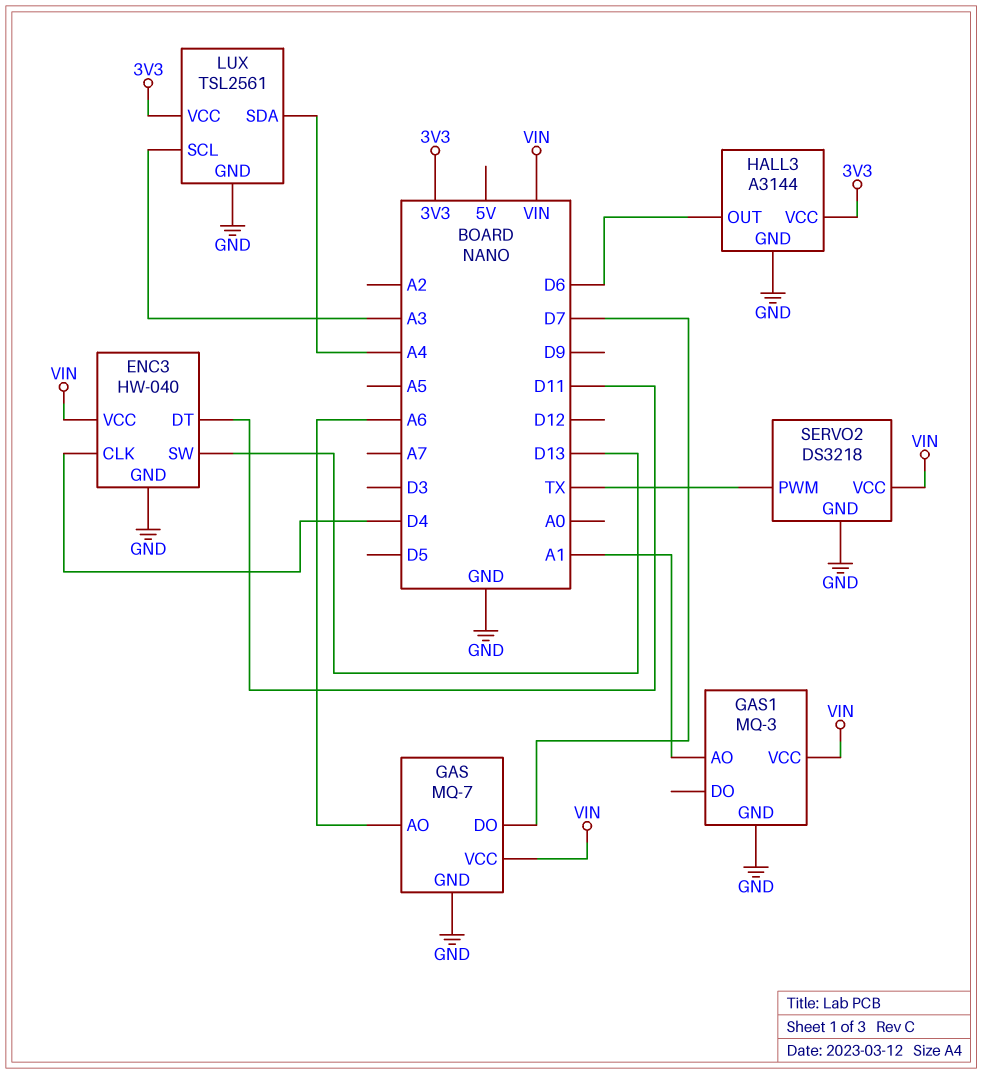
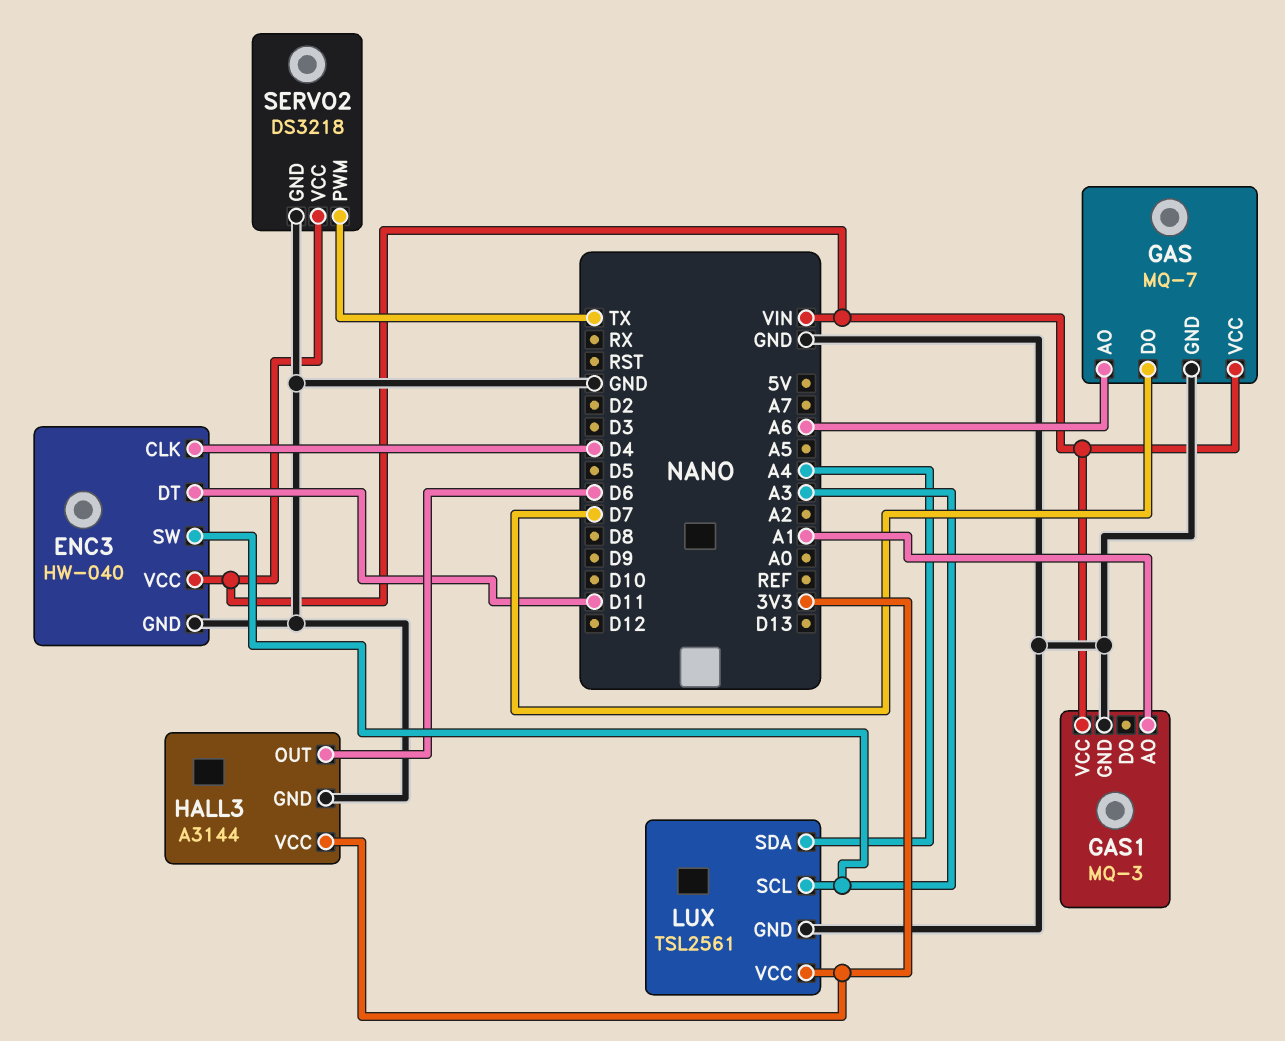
ENC3 pin SW: D13 -> A3

